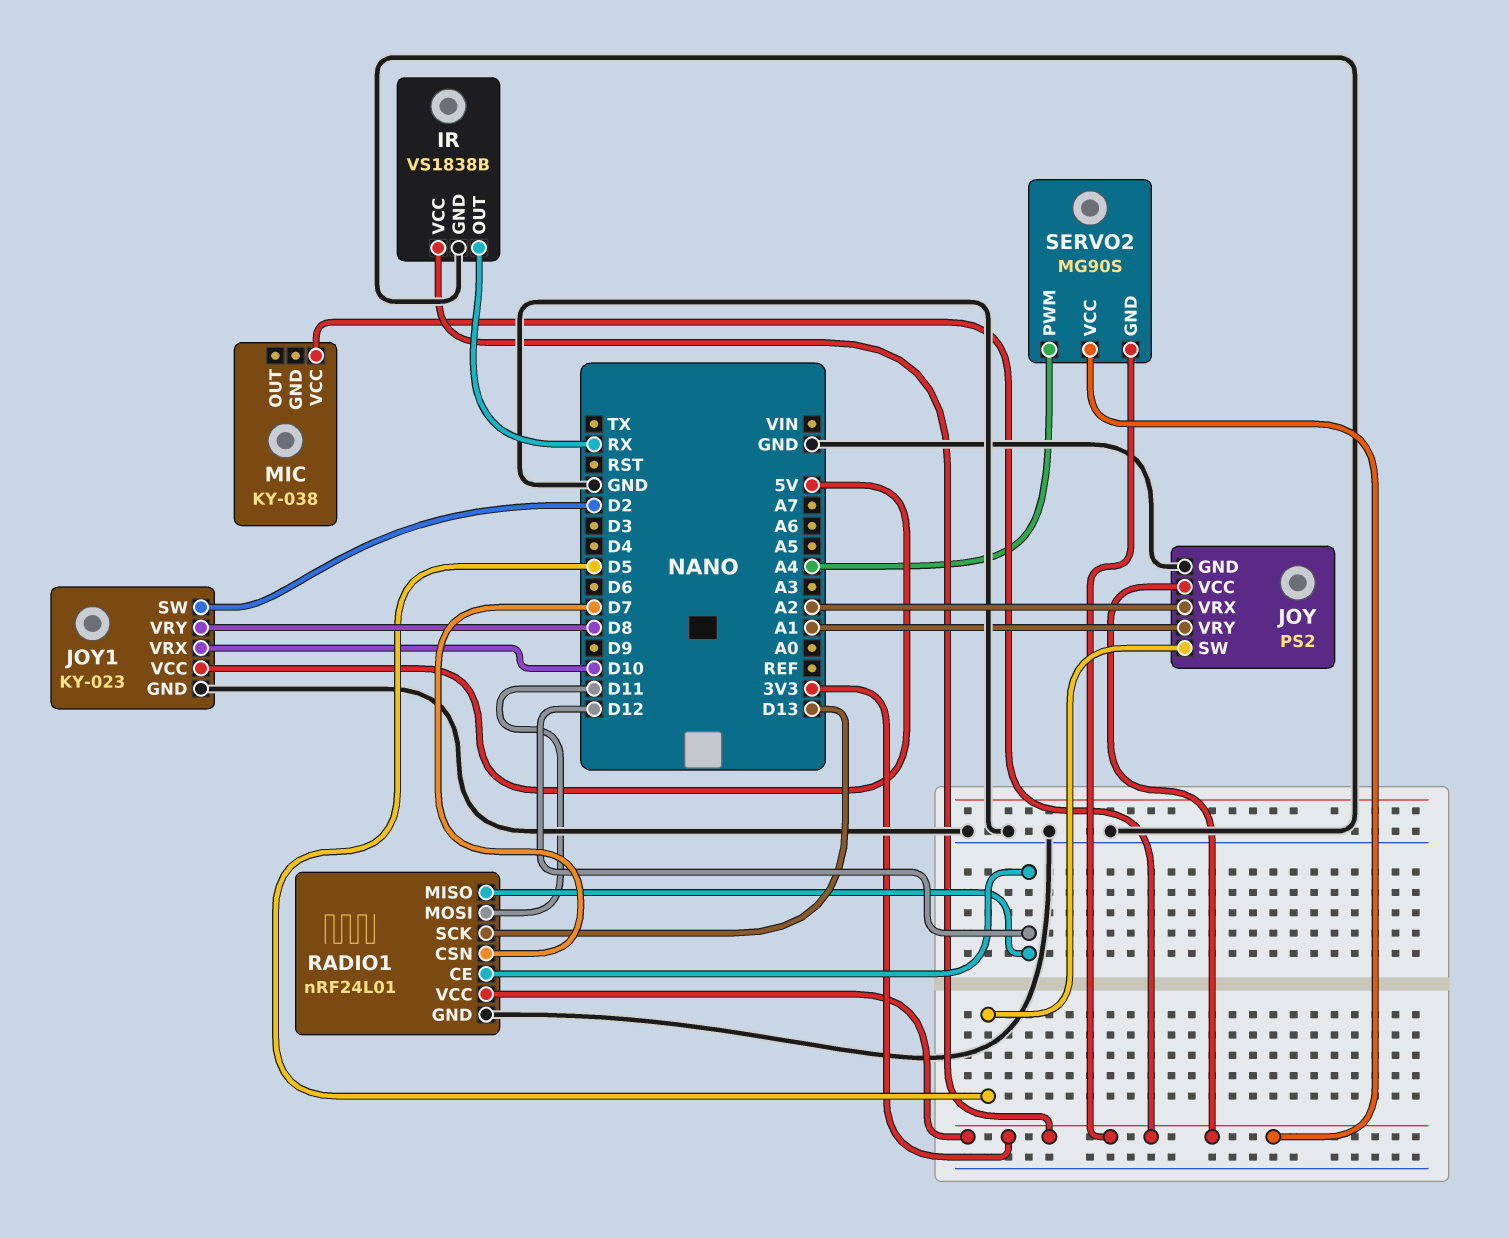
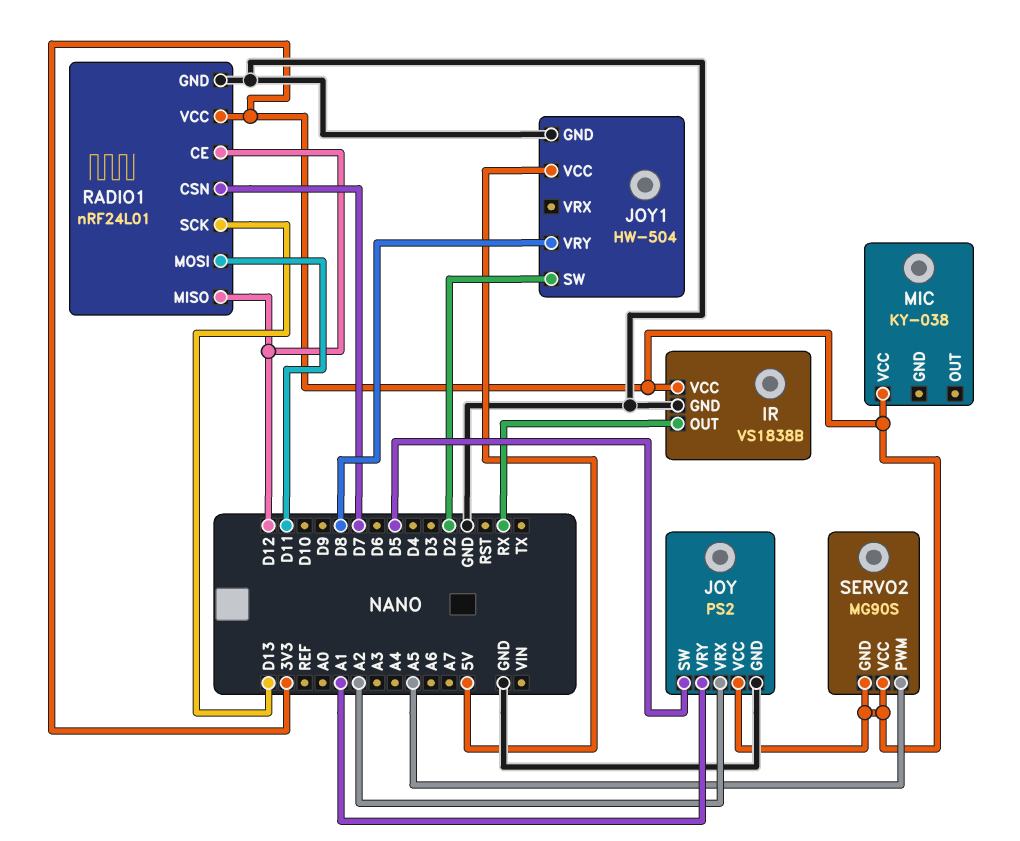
JOY1: KY-023 -> HW-504
JOY1 pin VRX: D10 -> none
SERVO2 pin PWM: A4 -> A5

